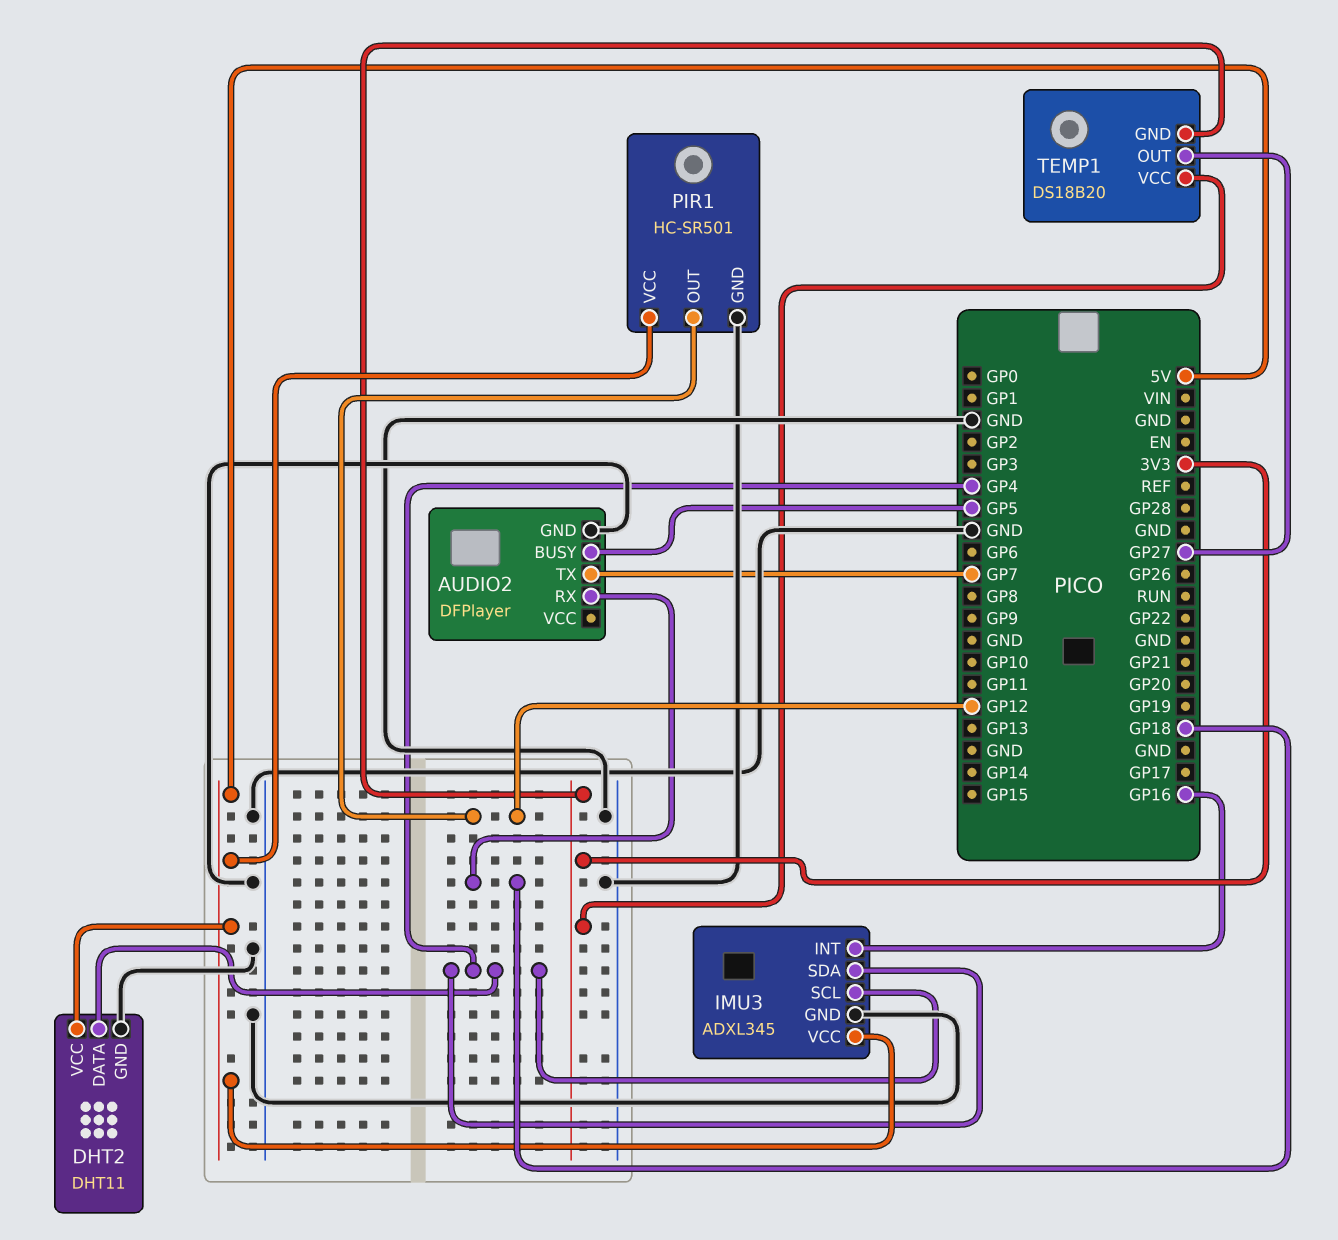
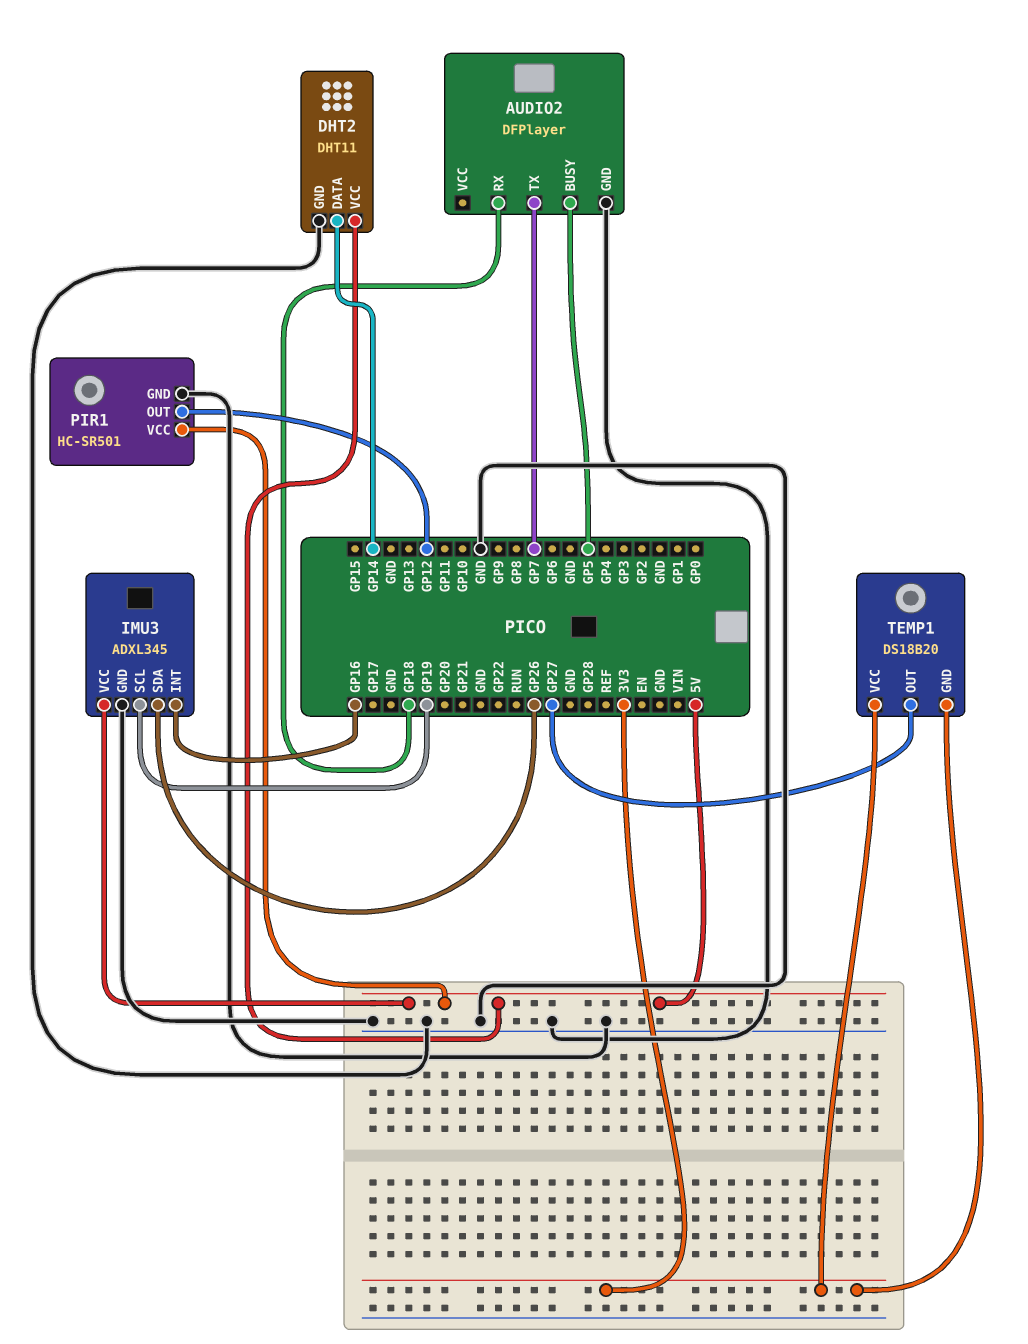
DHT2 pin DATA: GP4 -> GP14
IMU3 pin SCL: GP4 -> GP19
IMU3 pin SDA: GP4 -> GP26

